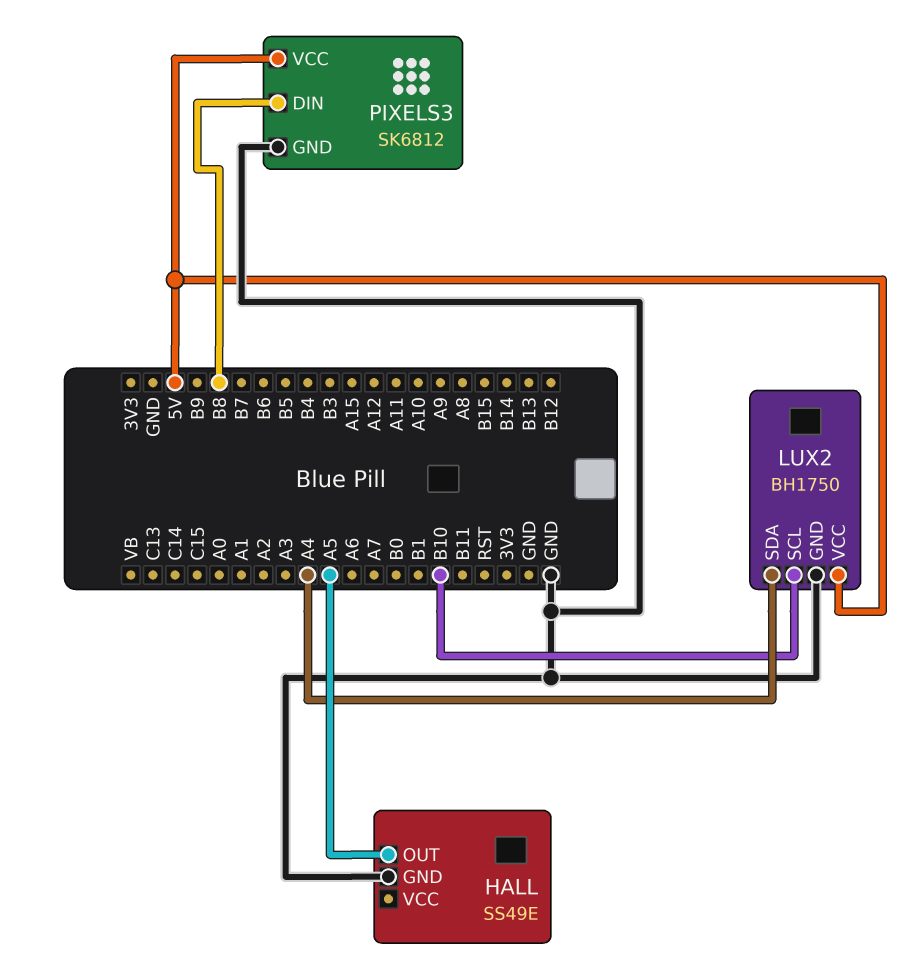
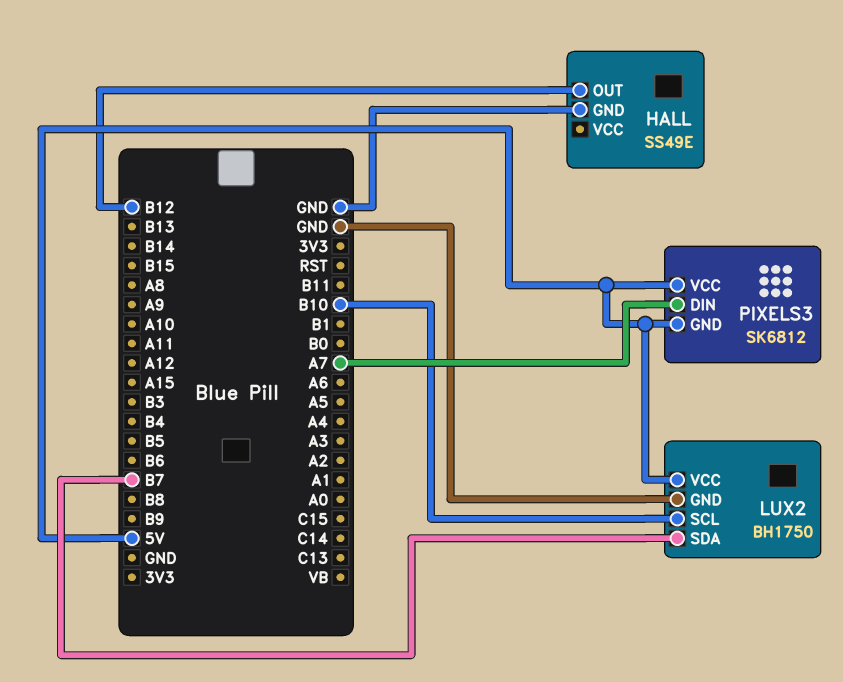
HALL pin OUT: A5 -> B12
LUX2 pin SDA: A4 -> B7
PIXELS3 pin DIN: B8 -> A7
PIXELS3 pin GND: GND -> 5V

